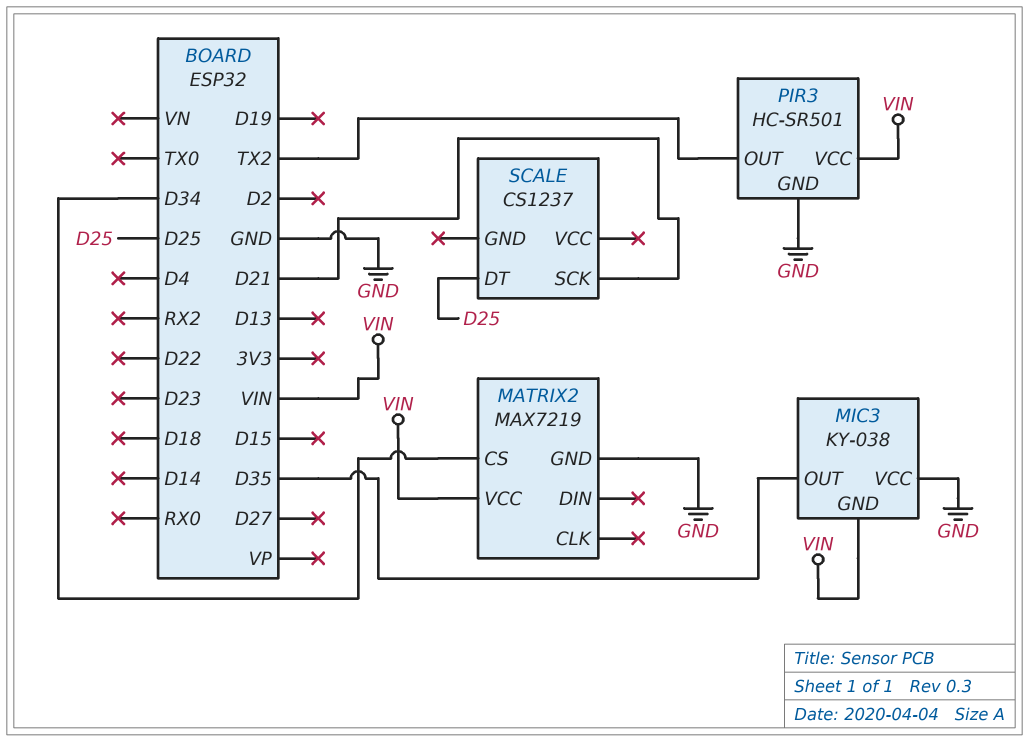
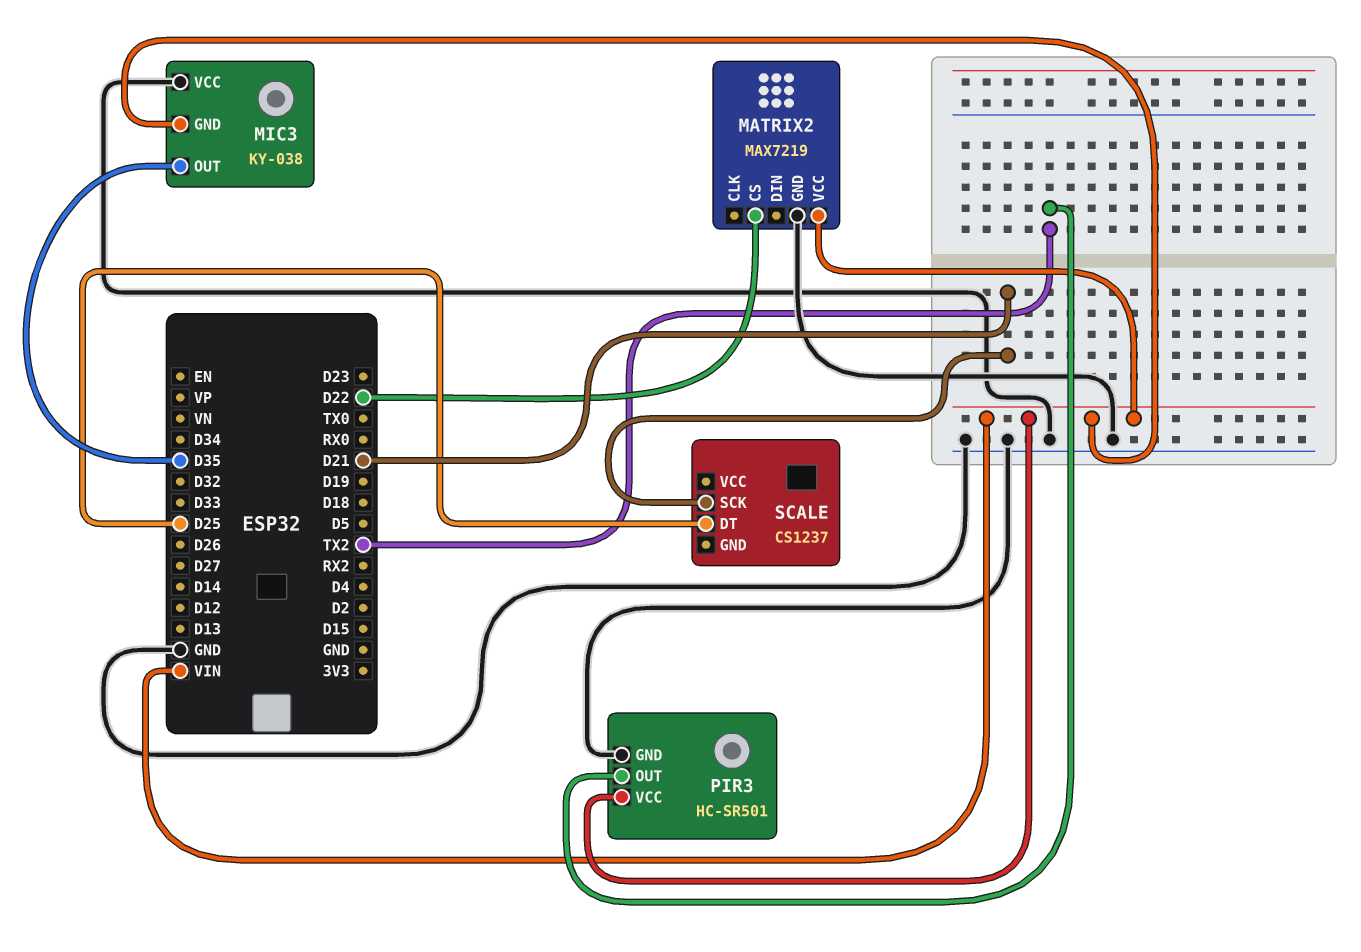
MATRIX2 pin CS: D34 -> D22

